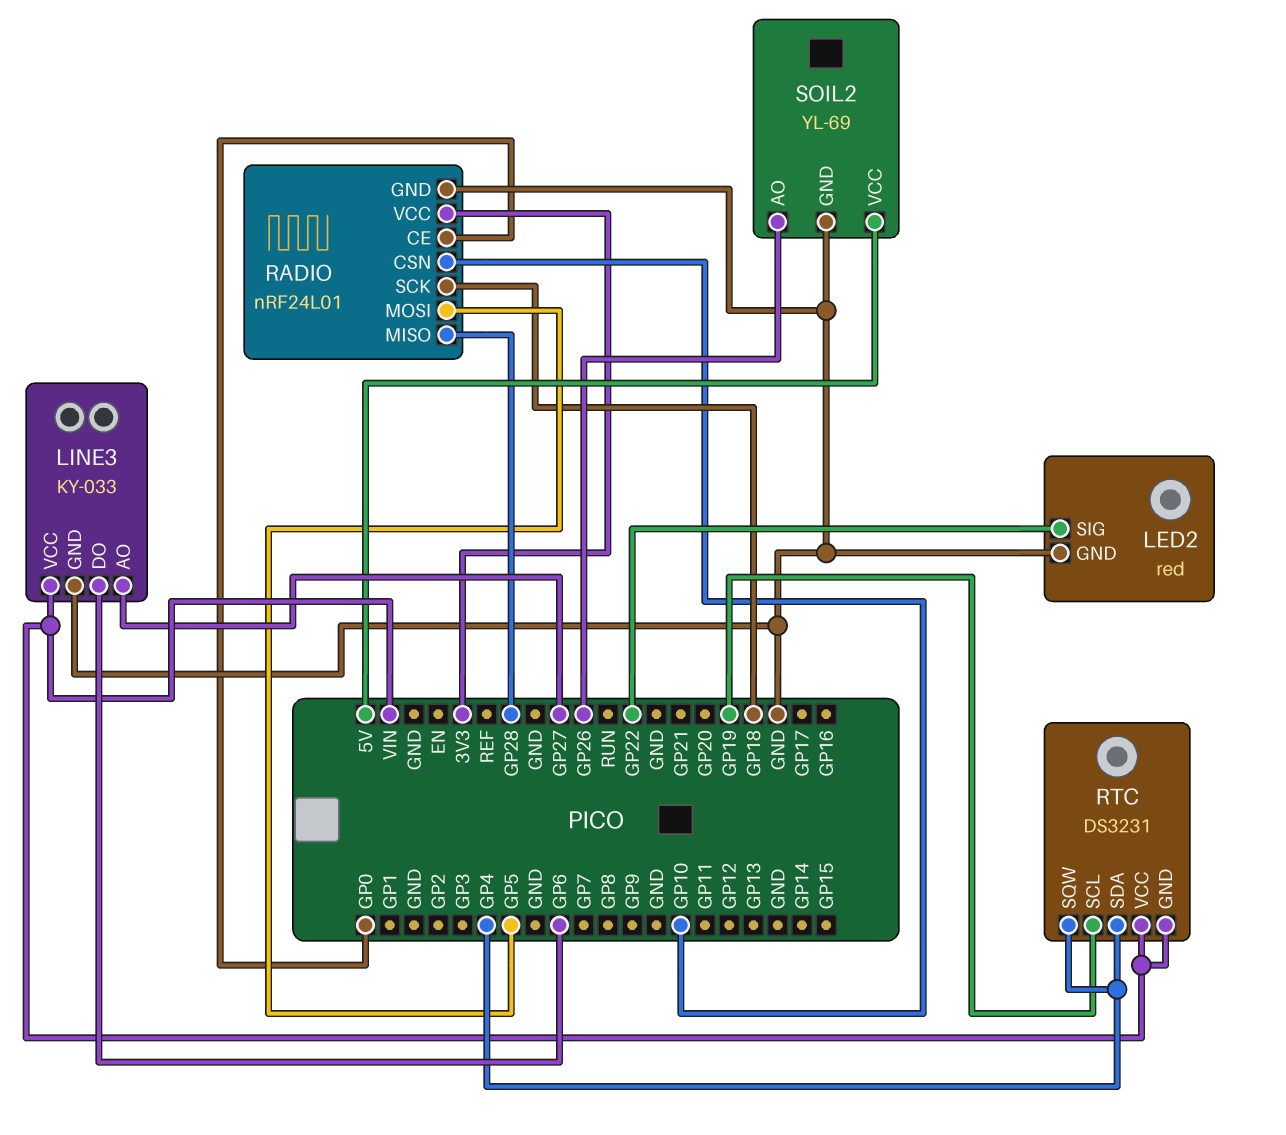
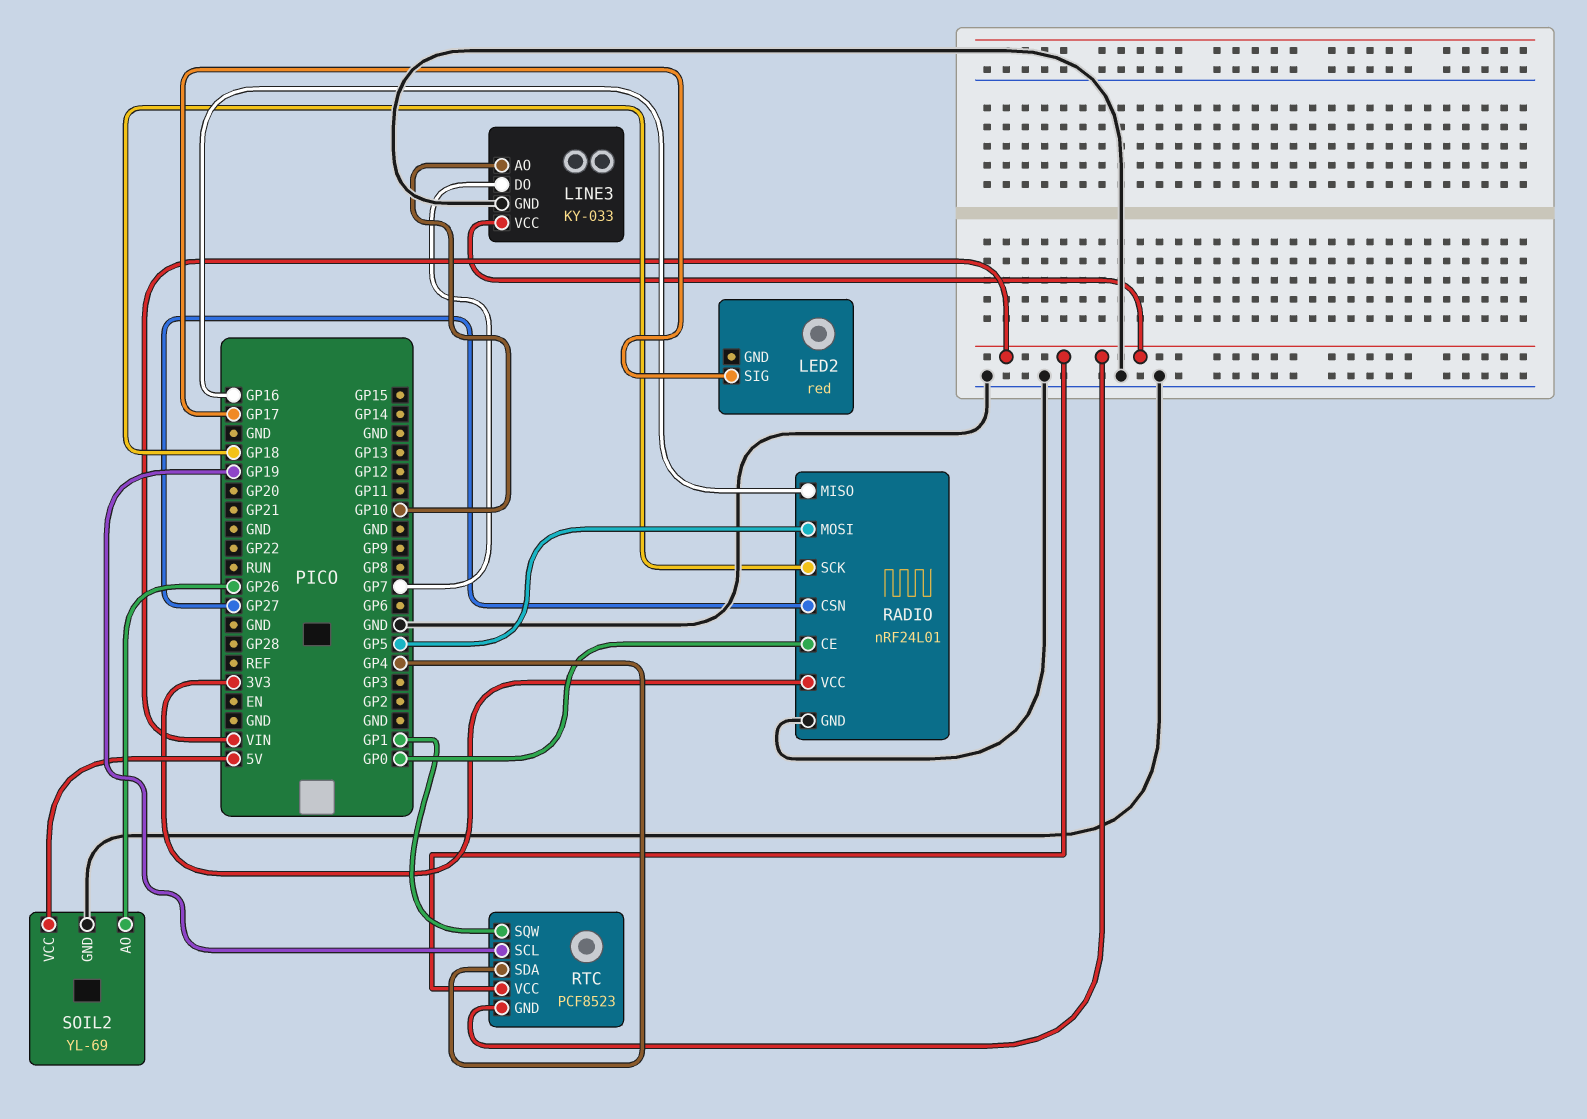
LED2 pin GND: GND -> none
LED2 pin SIG: GP22 -> GP17
LINE3 pin AO: GP27 -> GP10
LINE3 pin DO: GP6 -> GP7
RADIO pin CSN: GP10 -> GP27
RADIO pin MISO: GP28 -> GP16
RTC: DS3231 -> PCF8523
RTC pin SQW: GP4 -> GP1

